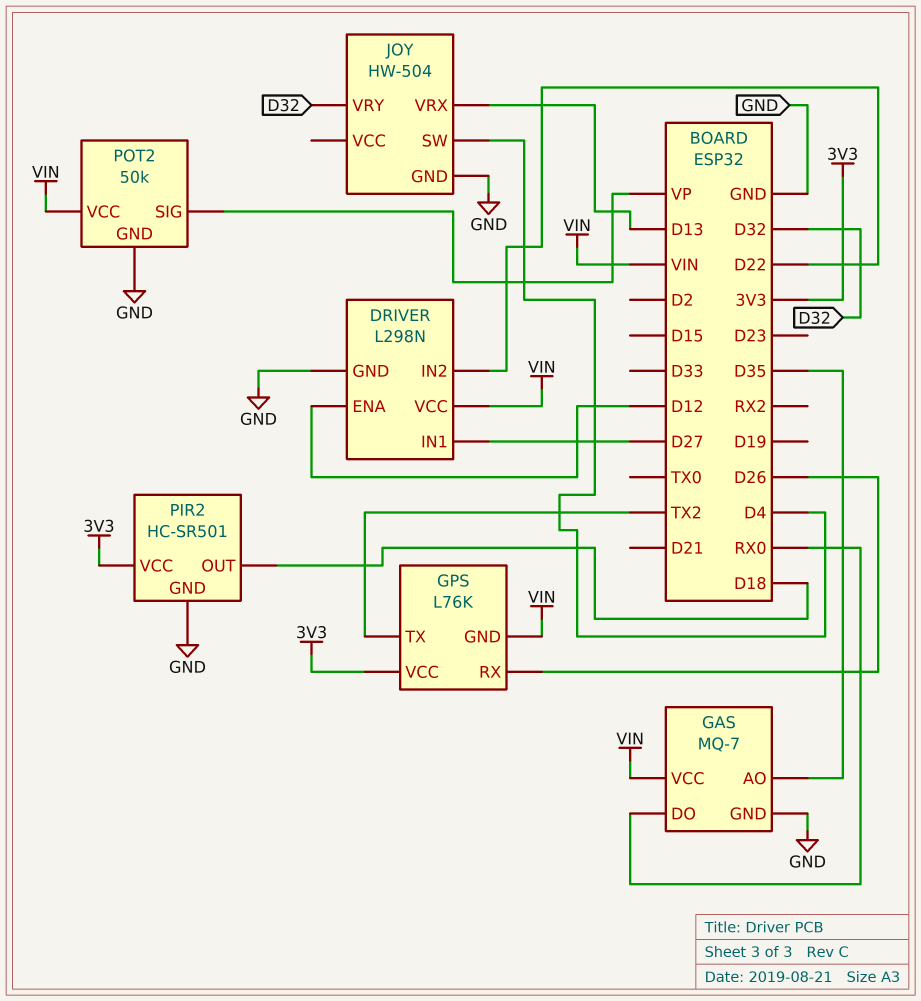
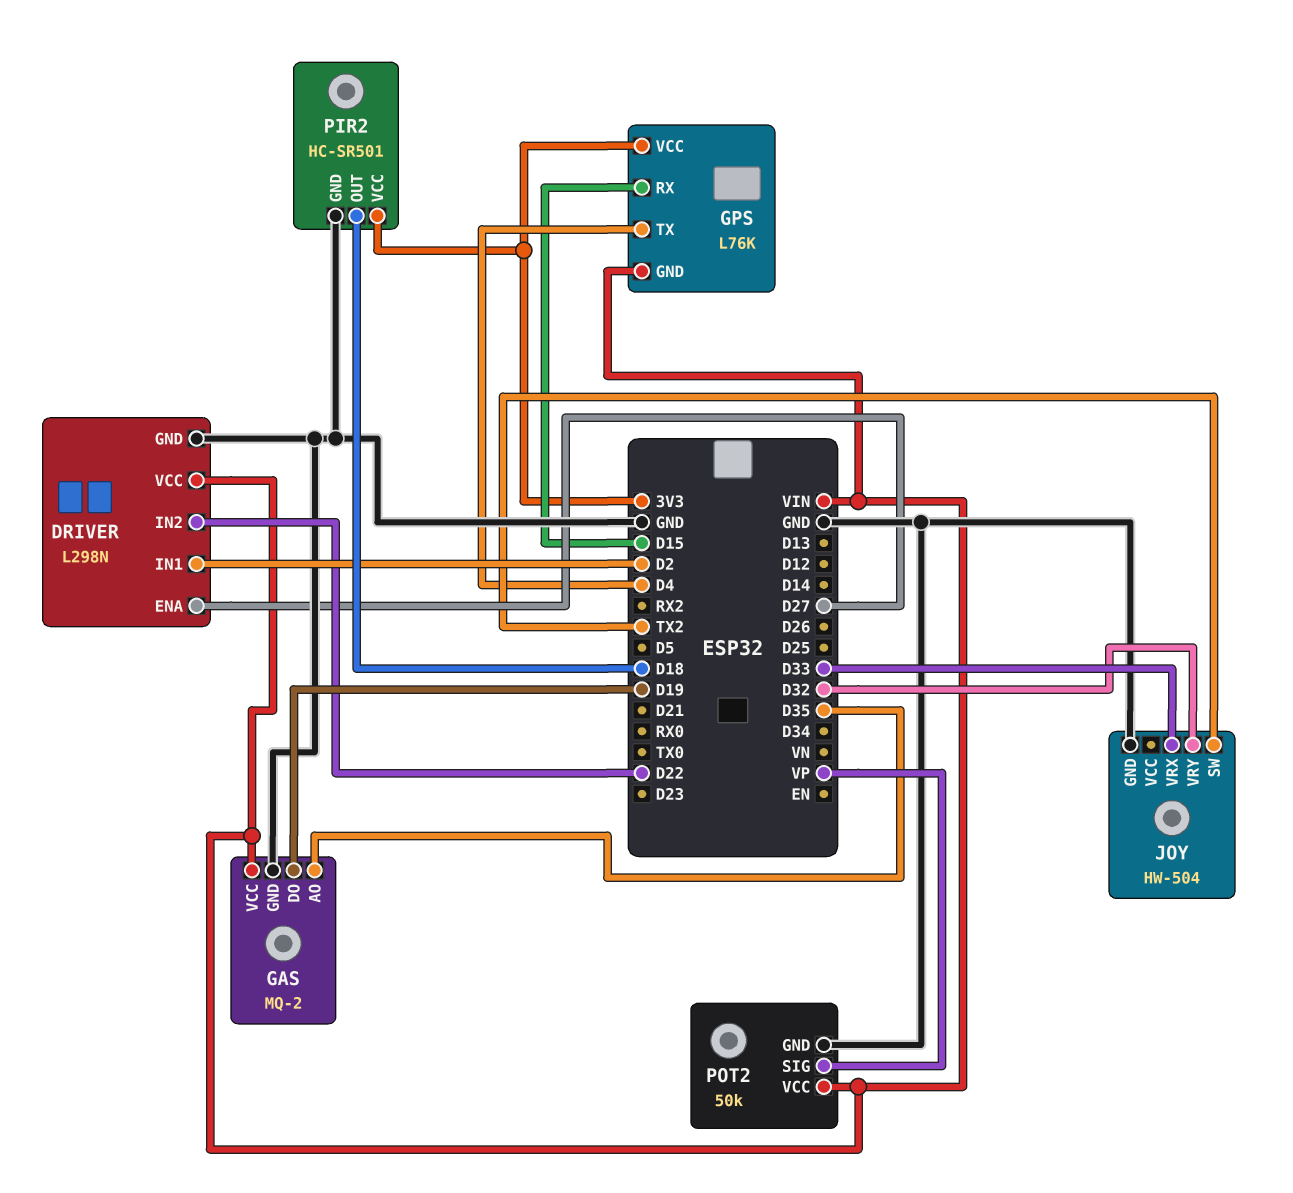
DRIVER pin ENA: D12 -> D27
DRIVER pin IN1: D27 -> D2
GAS: MQ-7 -> MQ-2
GAS pin DO: RX0 -> D19
GPS pin RX: D26 -> D15
GPS pin TX: TX2 -> D4
JOY pin SW: D4 -> TX2
JOY pin VRX: D13 -> D33

